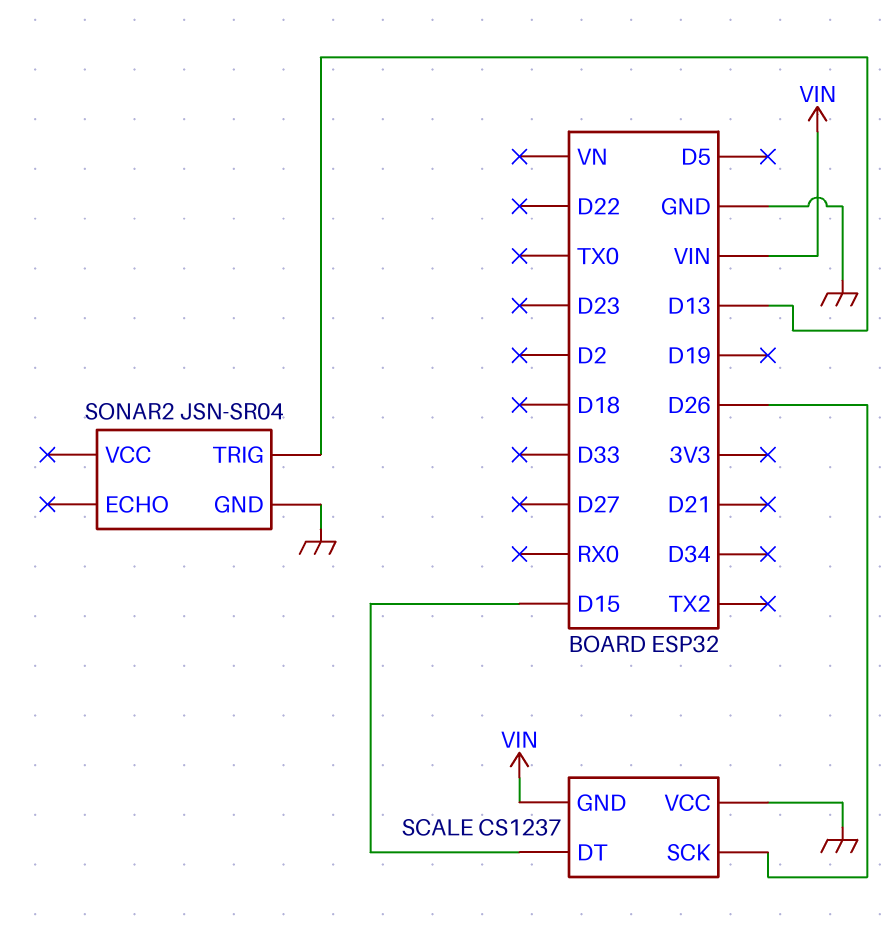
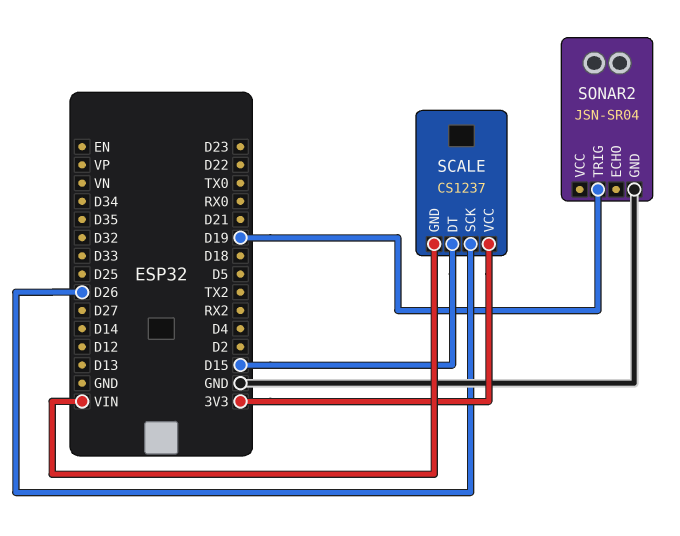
SCALE pin VCC: GND -> 3V3
SONAR2 pin TRIG: D13 -> D19

